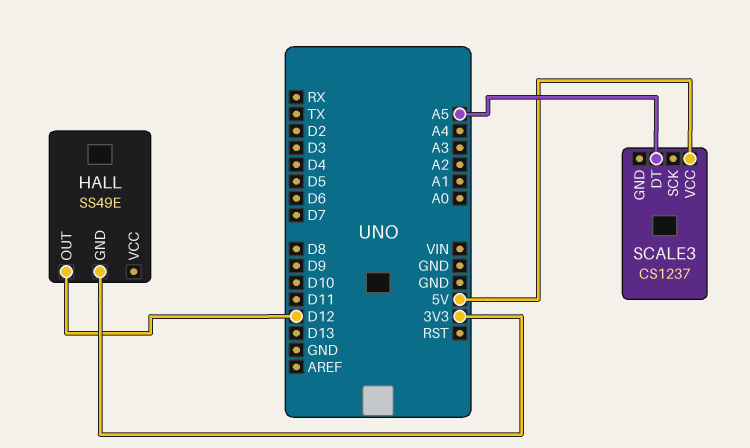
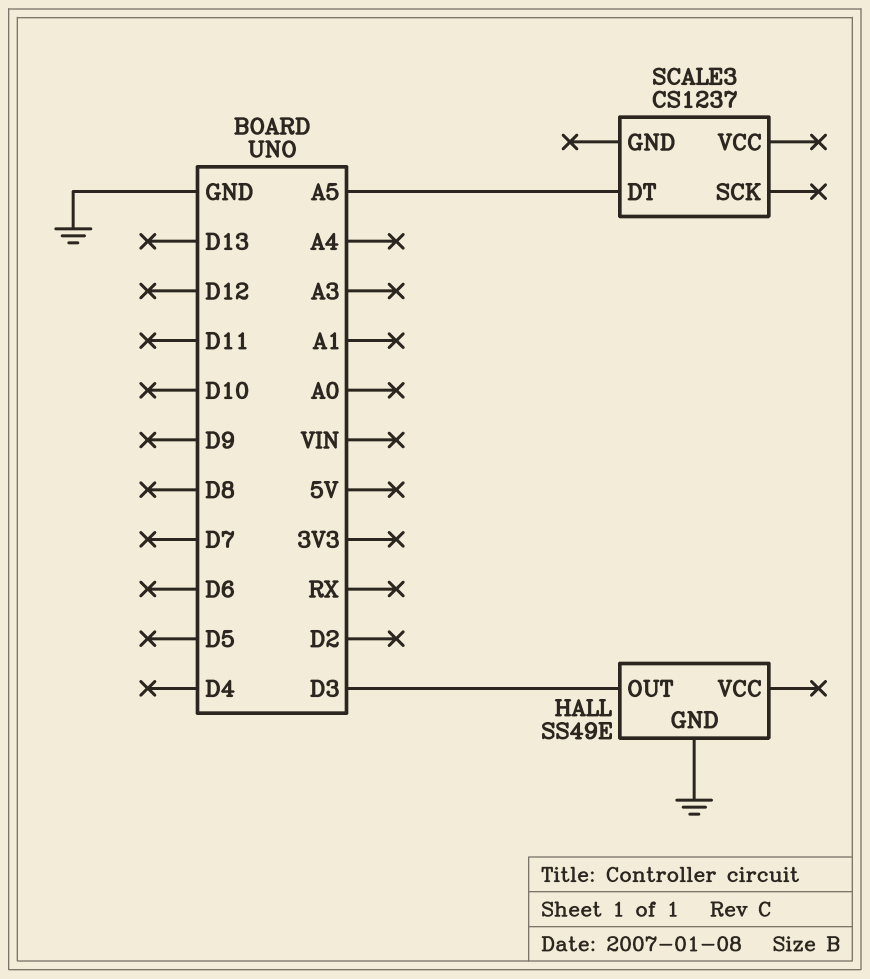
HALL pin GND: 3V3 -> GND
HALL pin OUT: D12 -> D3
SCALE3 pin VCC: 5V -> none

